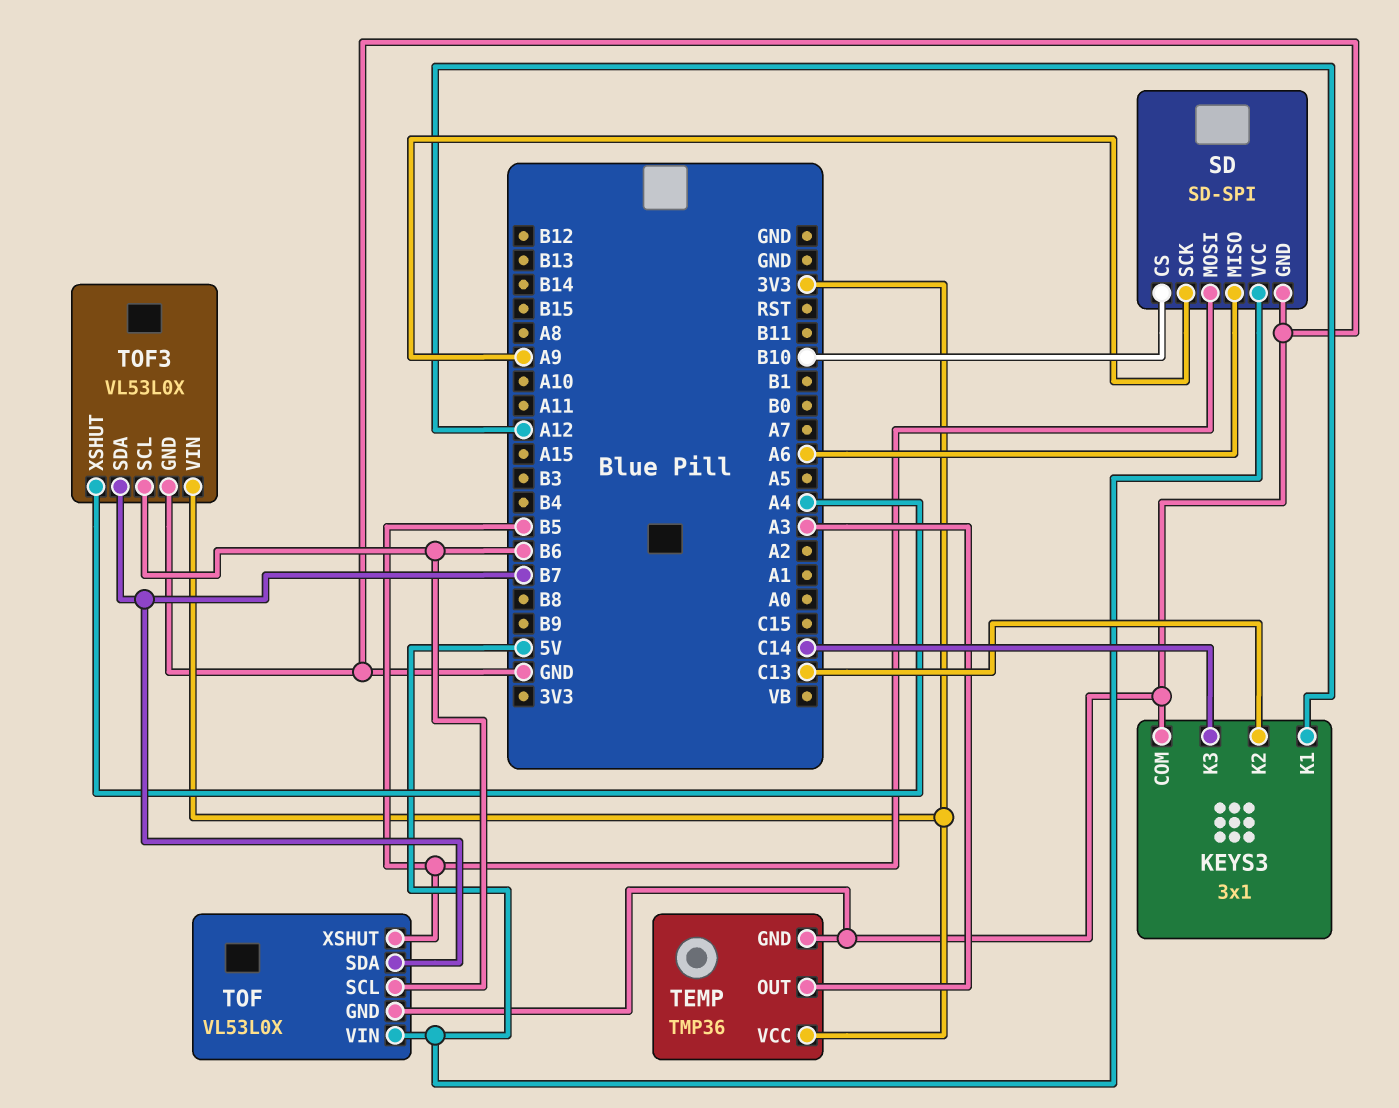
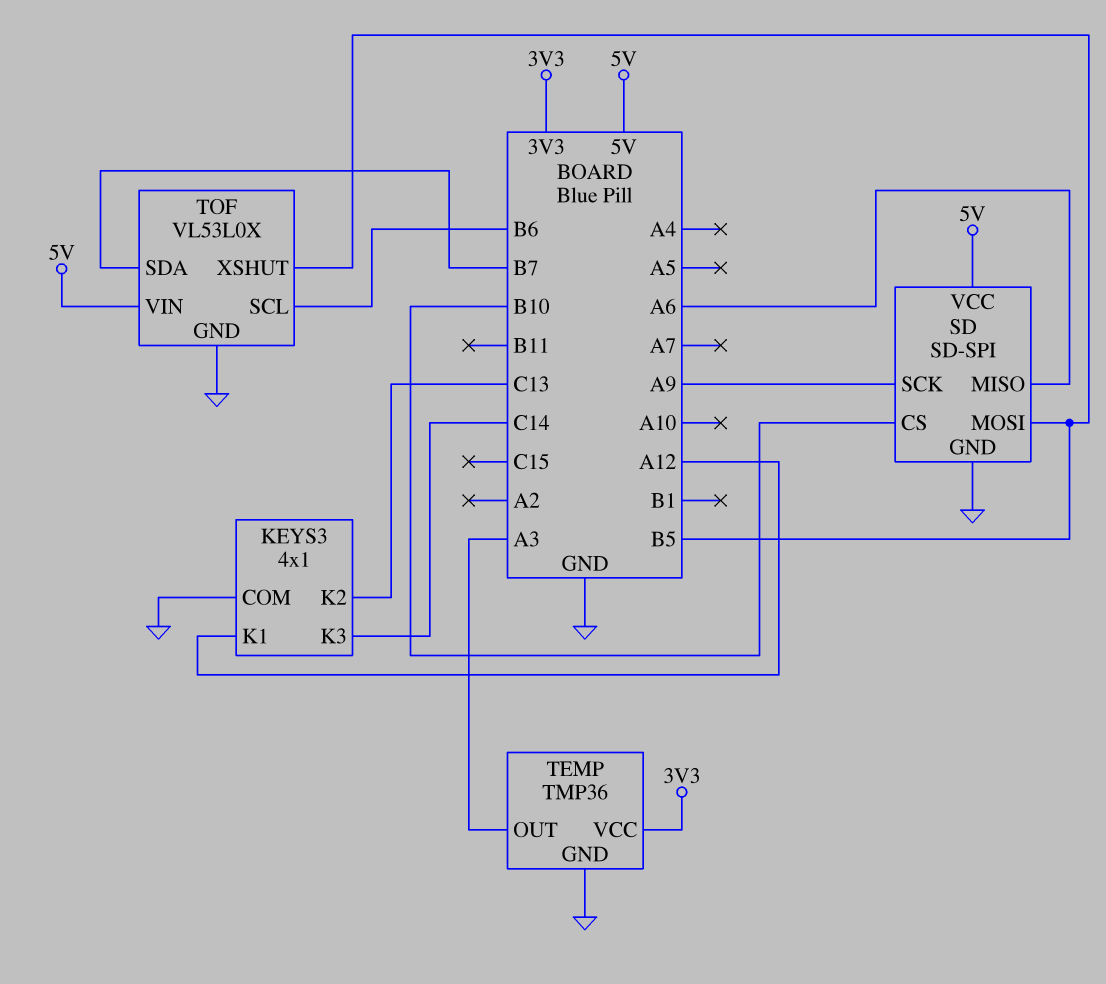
KEYS3: 3x1 -> 4x1
TOF3: VL53L0X -> none
TOF3 pin GND: GND -> none
TOF3 pin SCL: B6 -> none
TOF3 pin SDA: B7 -> none
TOF3 pin VIN: 3V3 -> none
TOF3 pin XSHUT: A4 -> none

